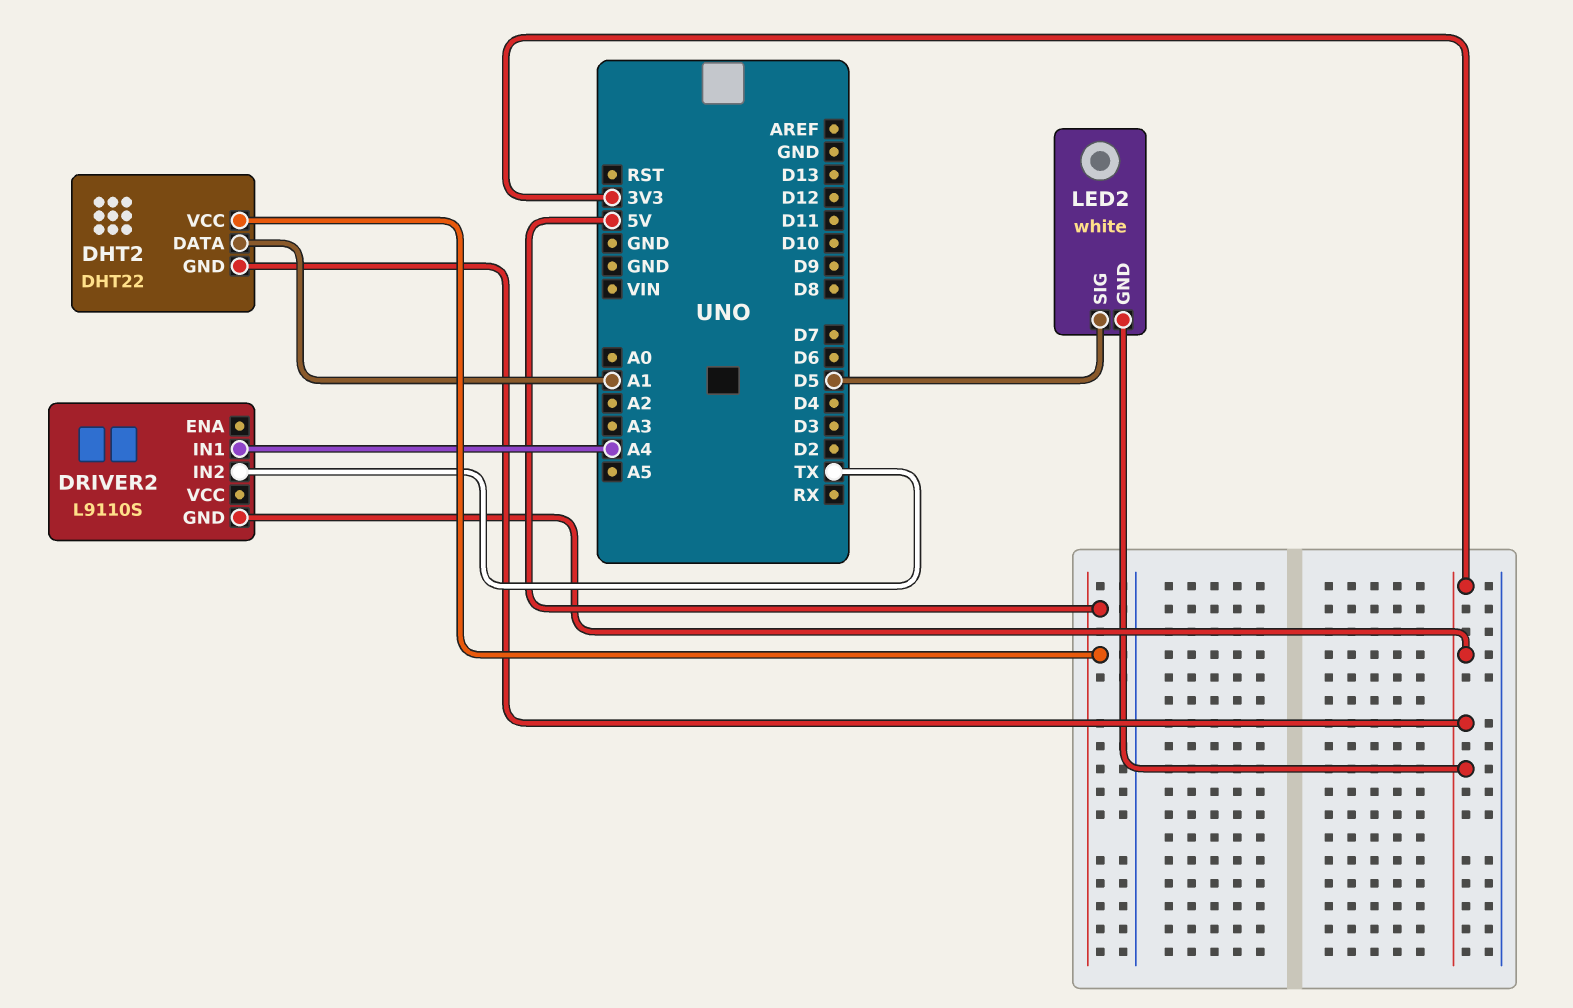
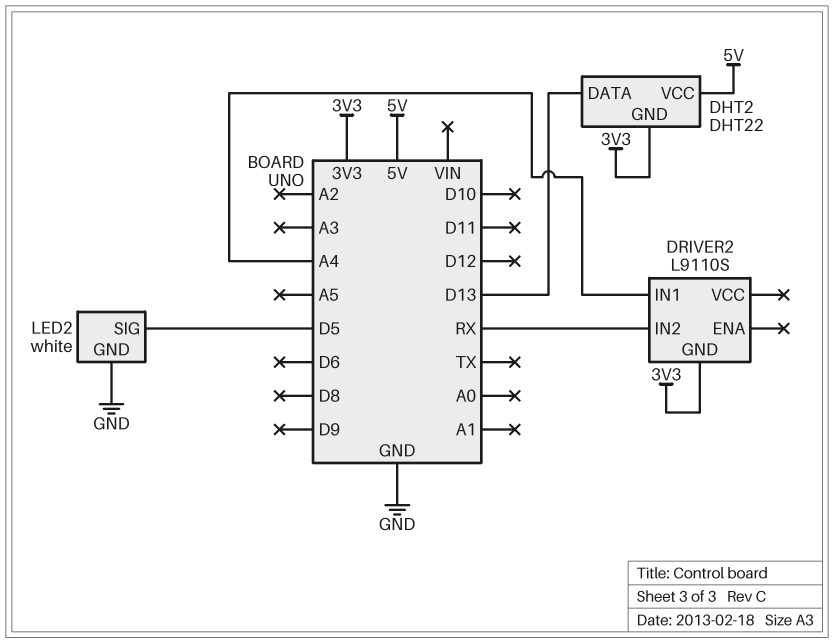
DHT2 pin DATA: A1 -> D13
DRIVER2 pin IN2: TX -> RX
LED2 pin GND: 3V3 -> GND

